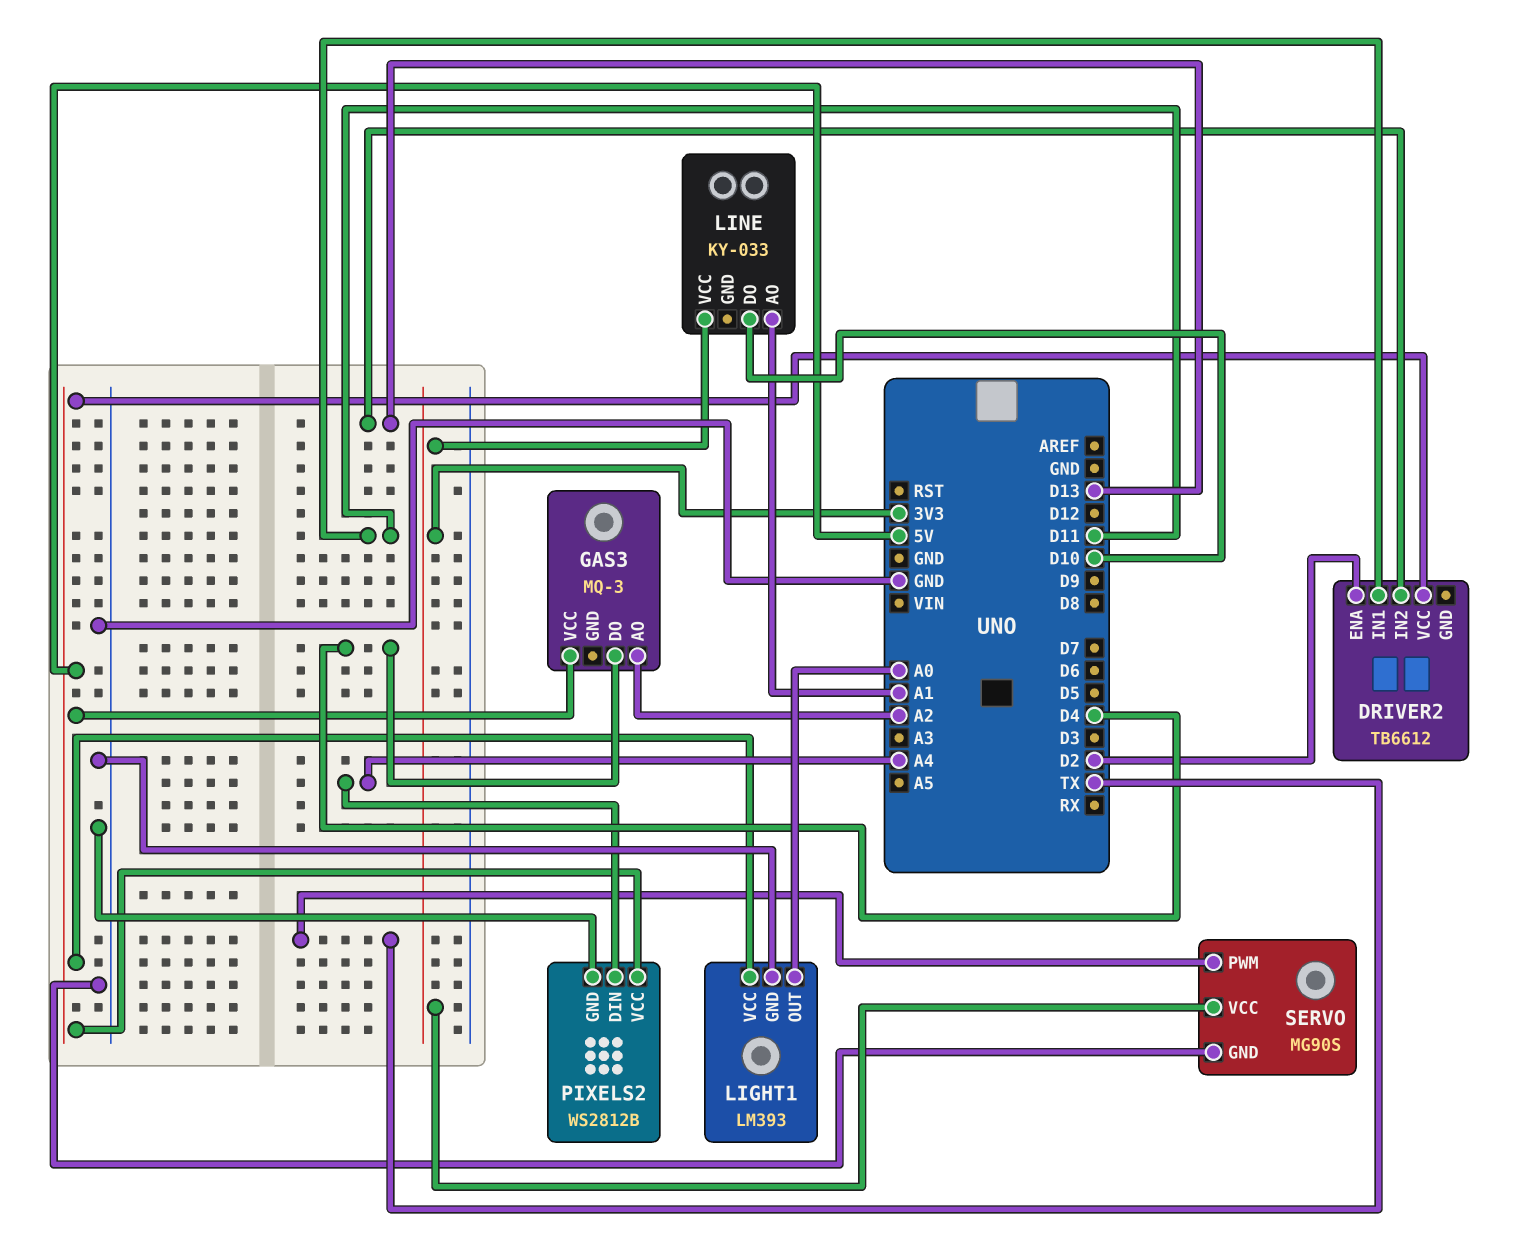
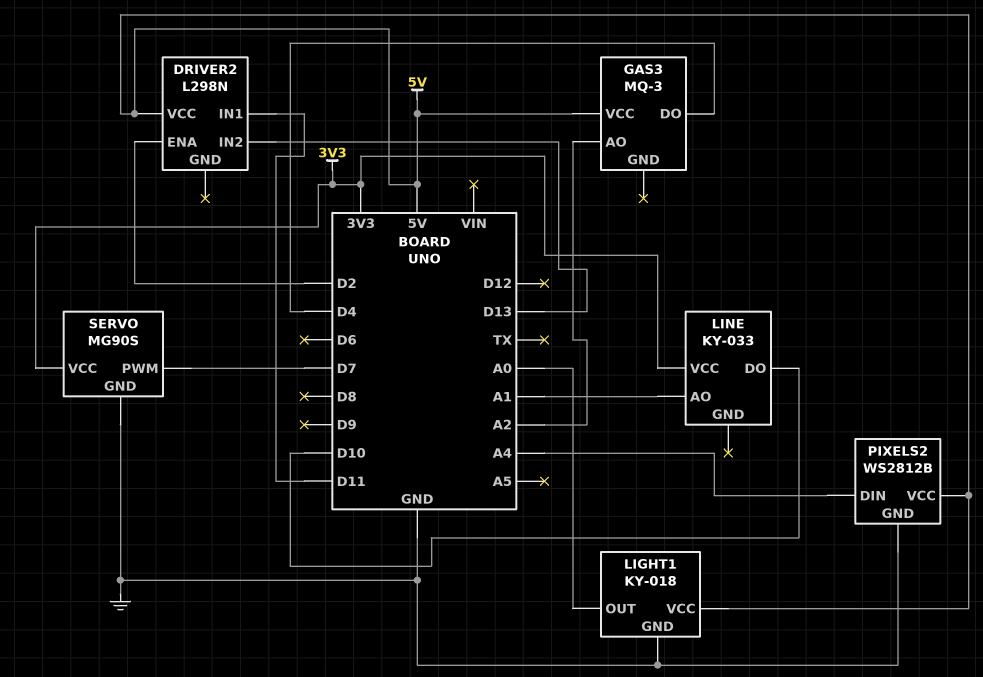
DRIVER2: TB6612 -> L298N
LIGHT1: LM393 -> KY-018
SERVO pin PWM: TX -> D7

